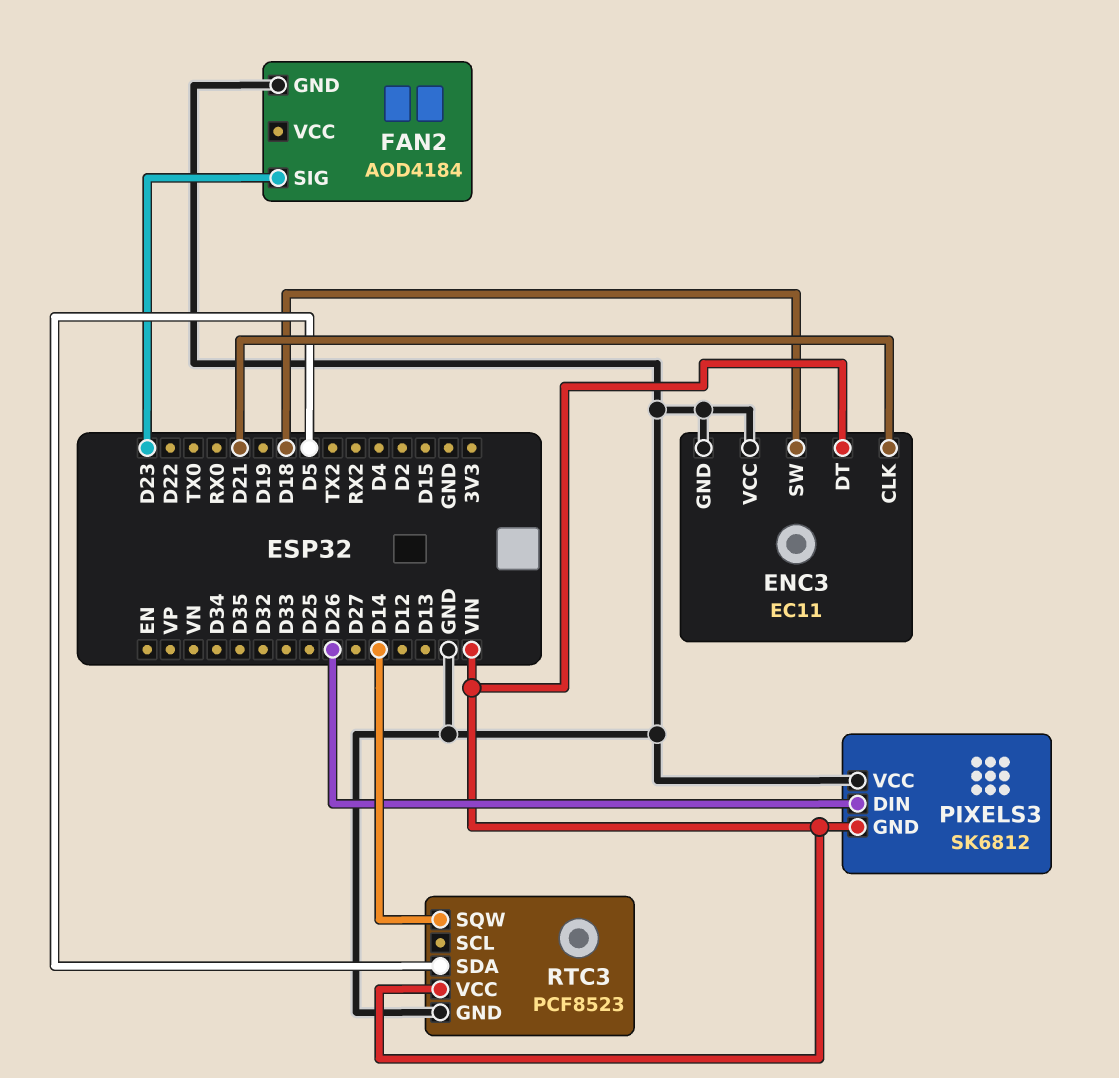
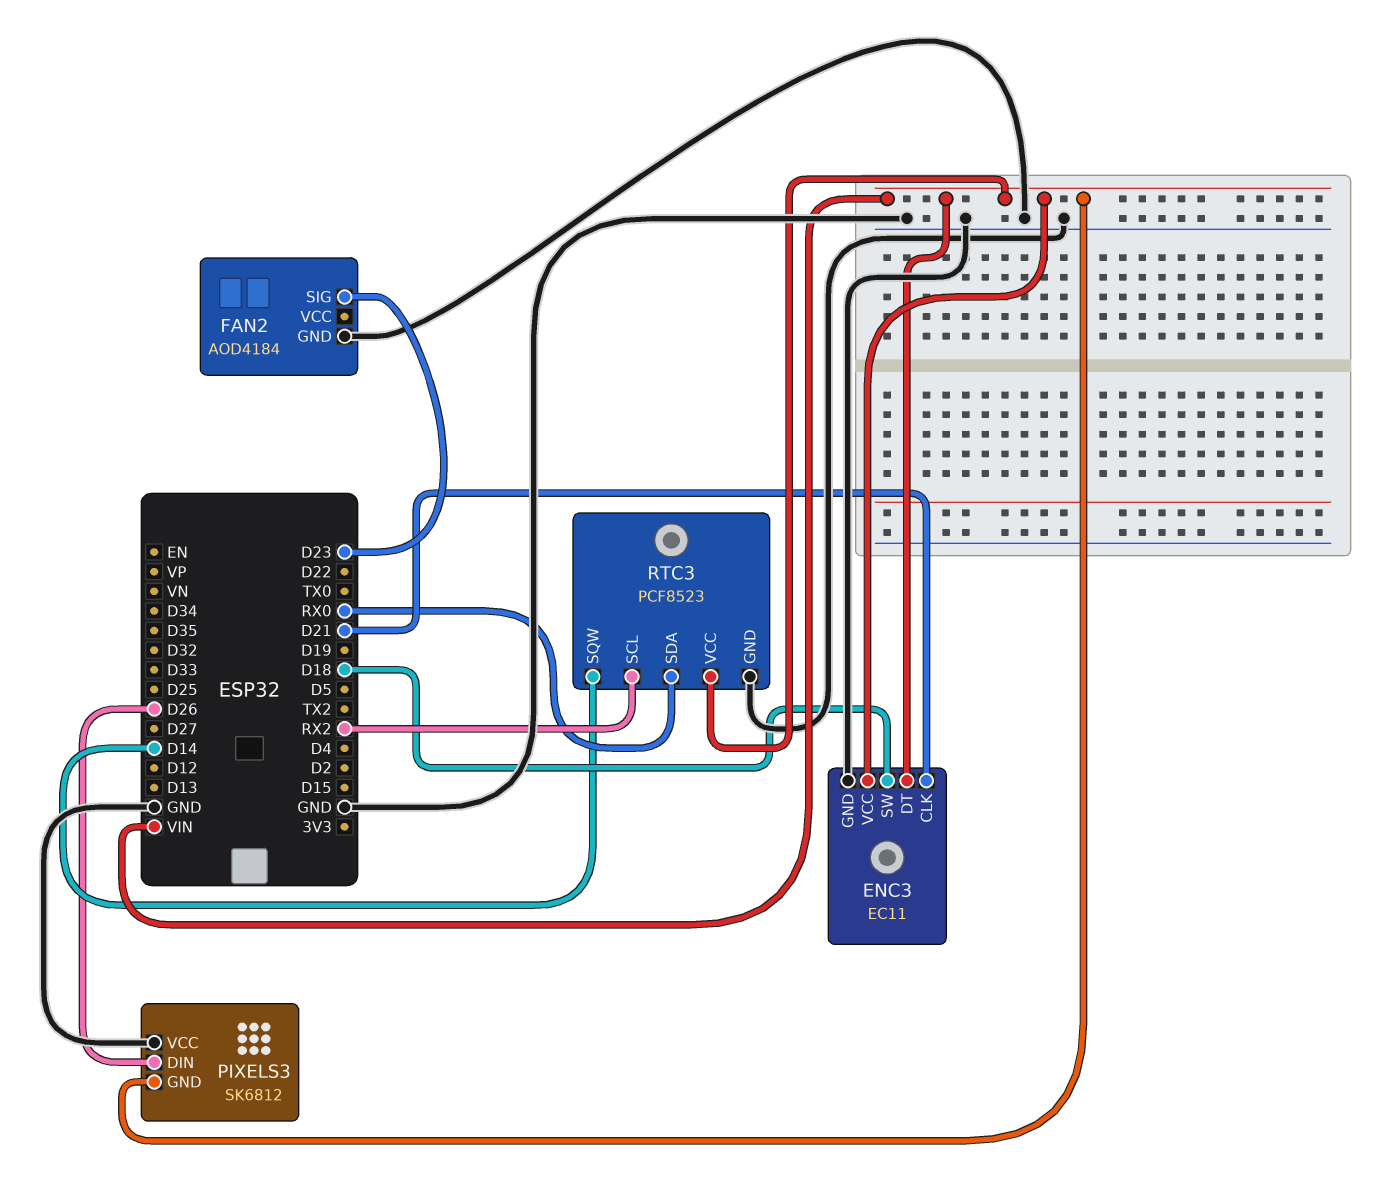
ENC3 pin VCC: GND -> VIN
RTC3 pin SCL: none -> RX2
RTC3 pin SDA: D5 -> RX0

